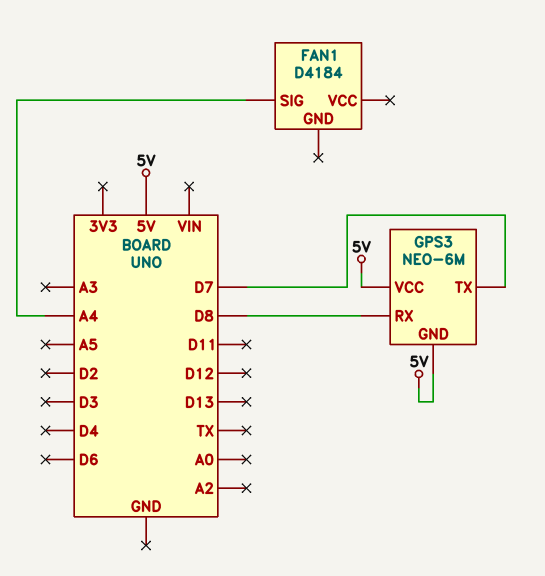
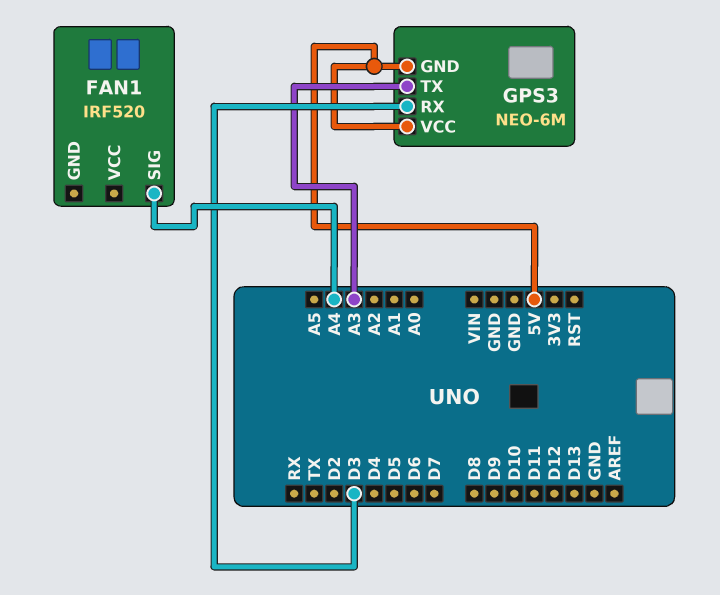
FAN1: D4184 -> IRF520
GPS3 pin RX: D8 -> D3
GPS3 pin TX: D7 -> A3

